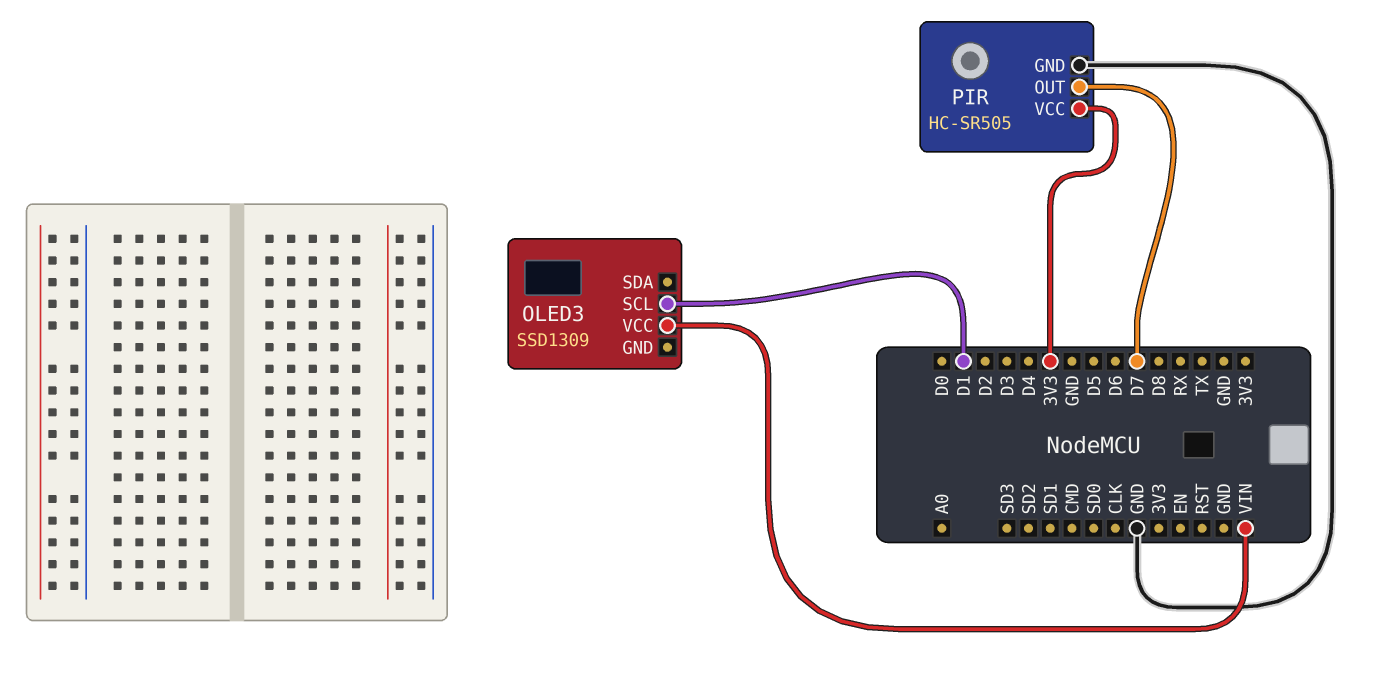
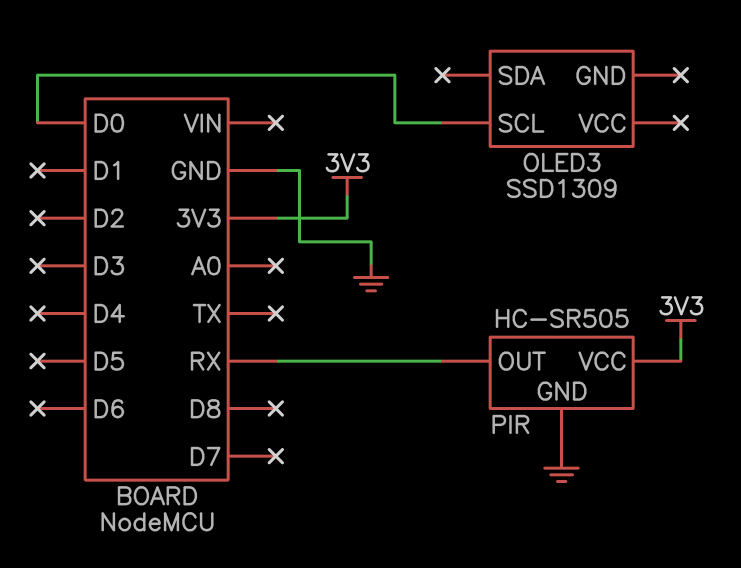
OLED3 pin SCL: D1 -> D0
OLED3 pin VCC: VIN -> none
PIR pin OUT: D7 -> RX

